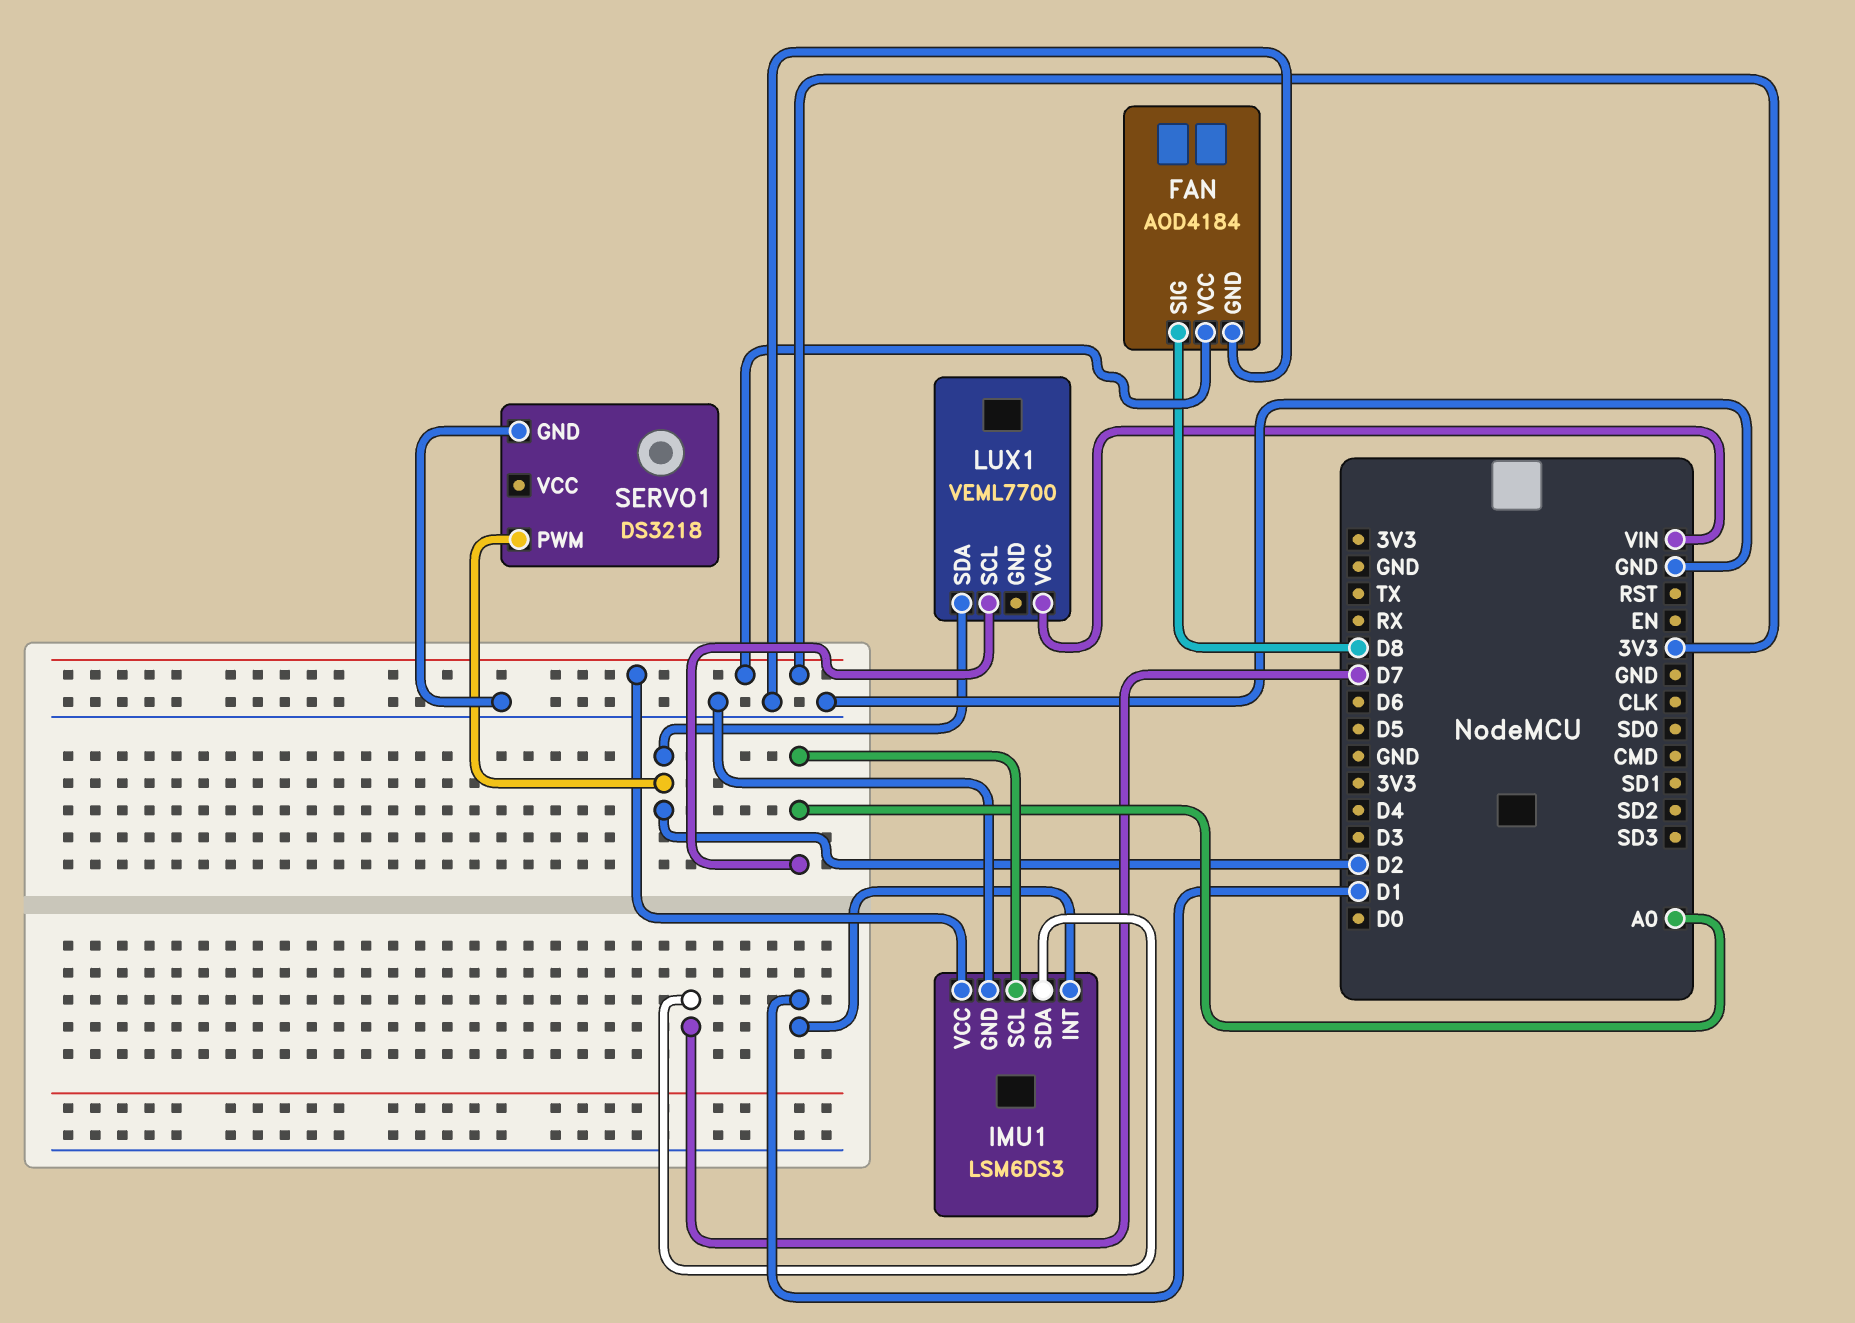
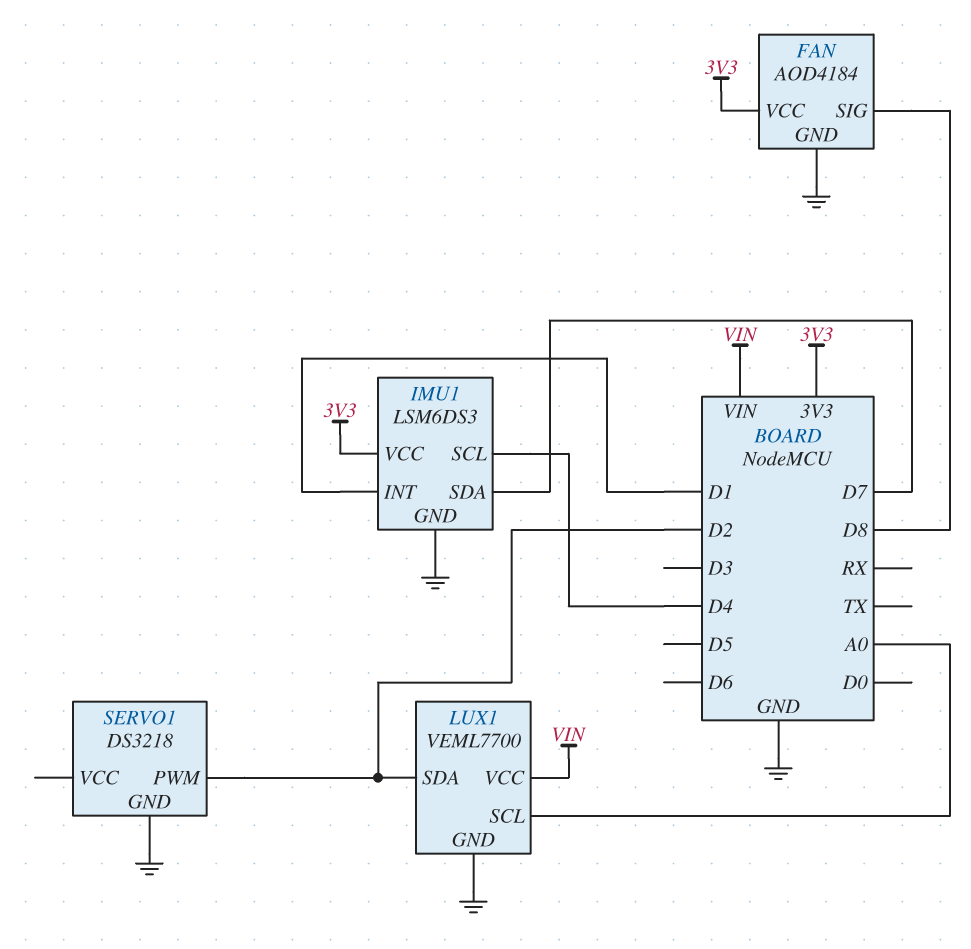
IMU1 pin SCL: A0 -> D4
LUX1 pin GND: none -> GND

